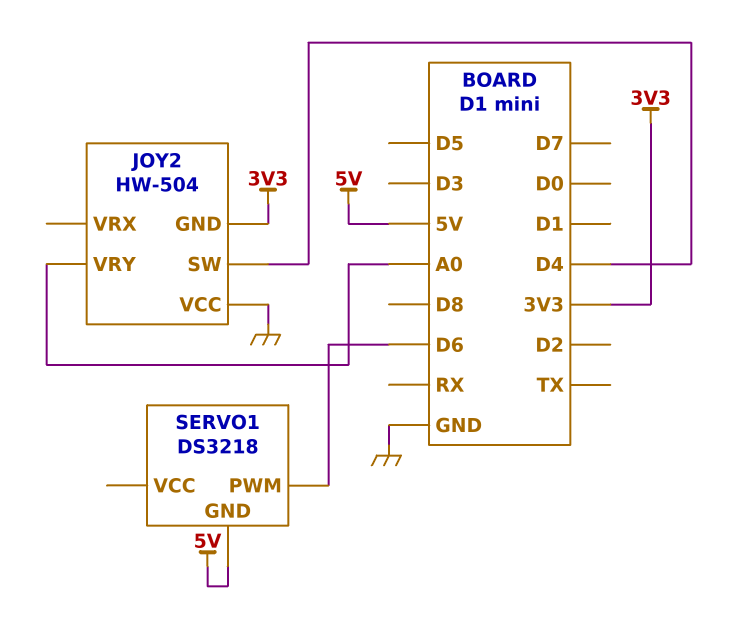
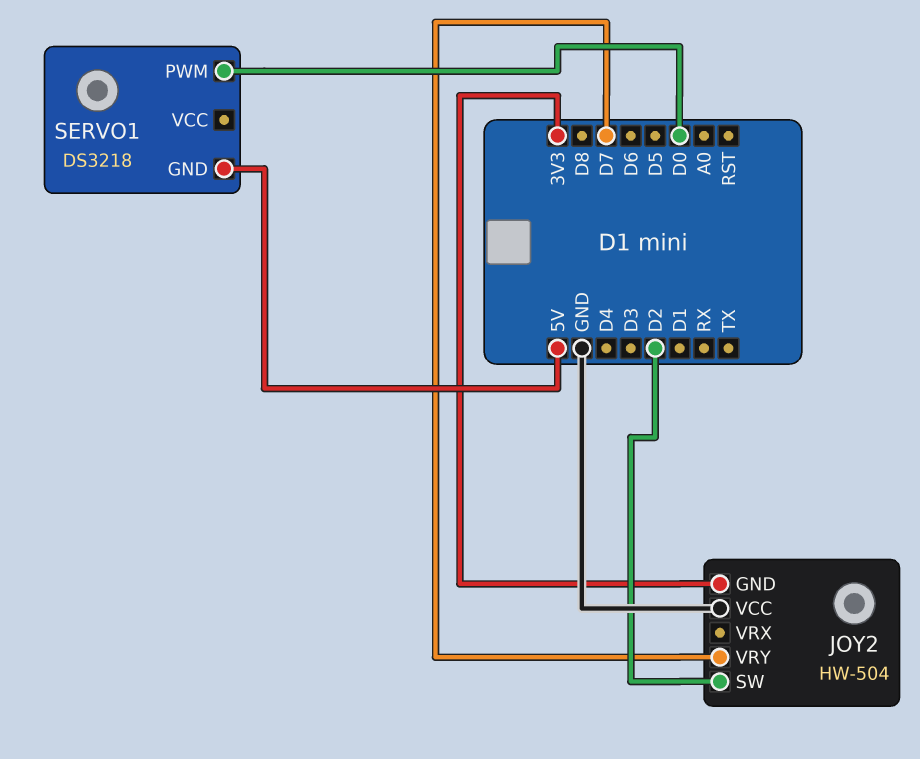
JOY2 pin SW: D4 -> D2
JOY2 pin VRY: A0 -> D7
SERVO1 pin PWM: D6 -> D0

